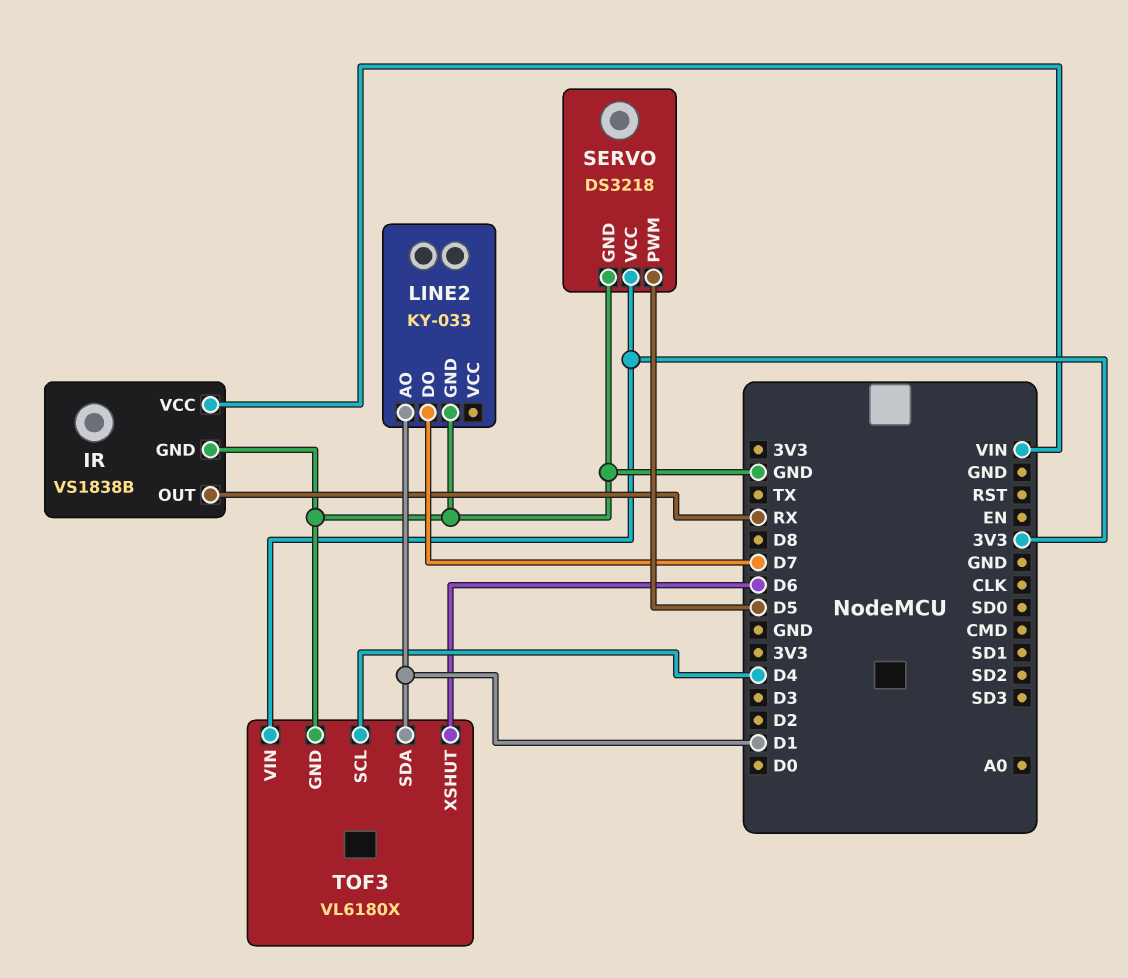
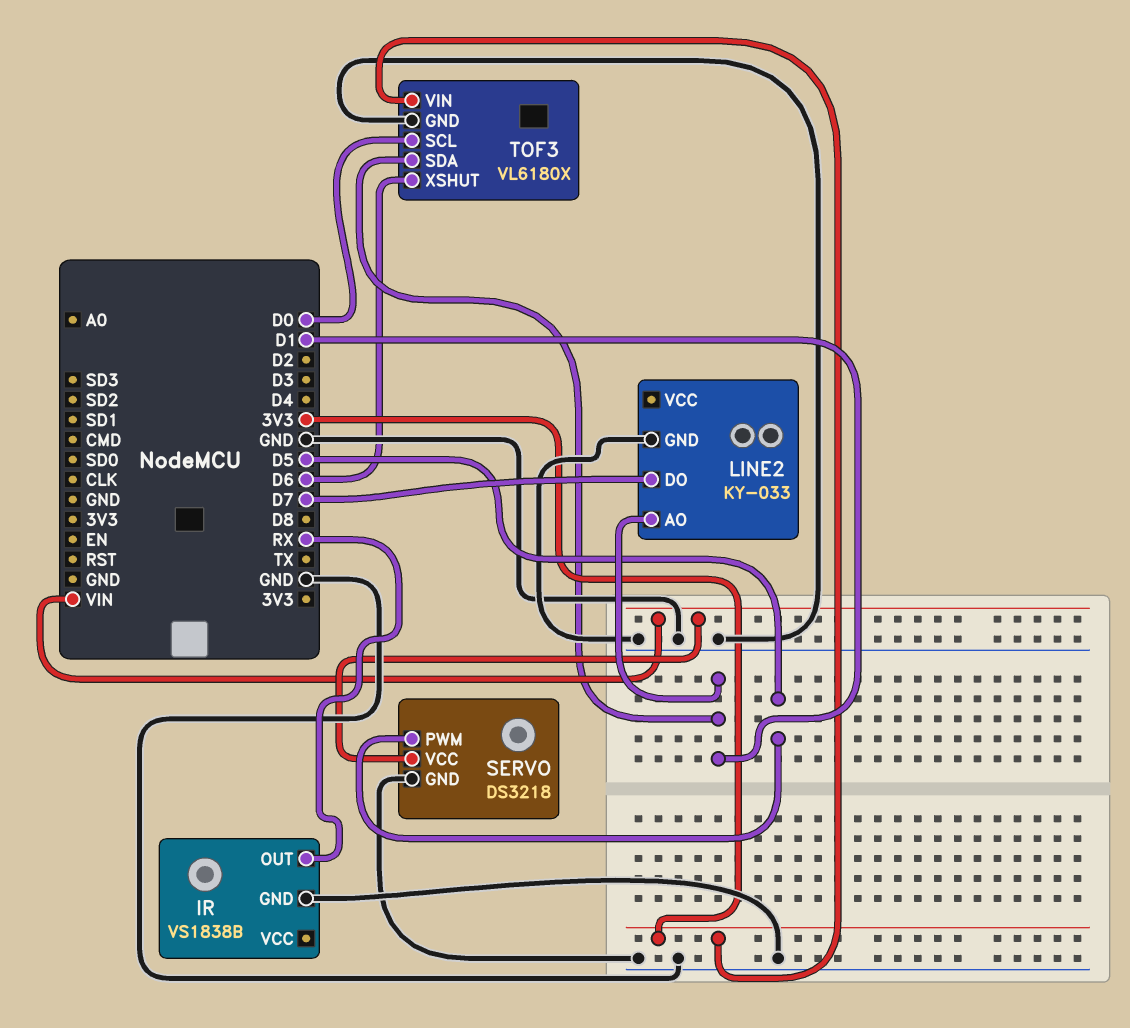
IR pin VCC: VIN -> none
SERVO pin VCC: 3V3 -> VIN
TOF3 pin SCL: D4 -> D0

